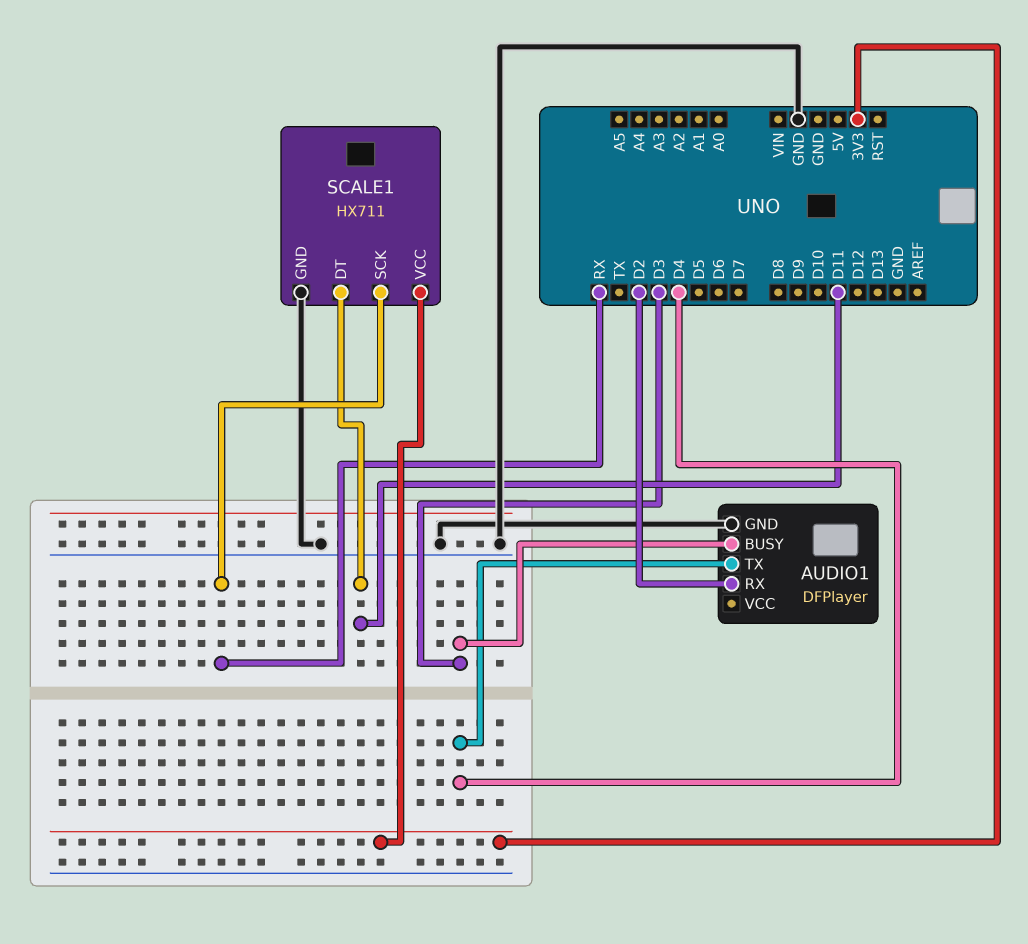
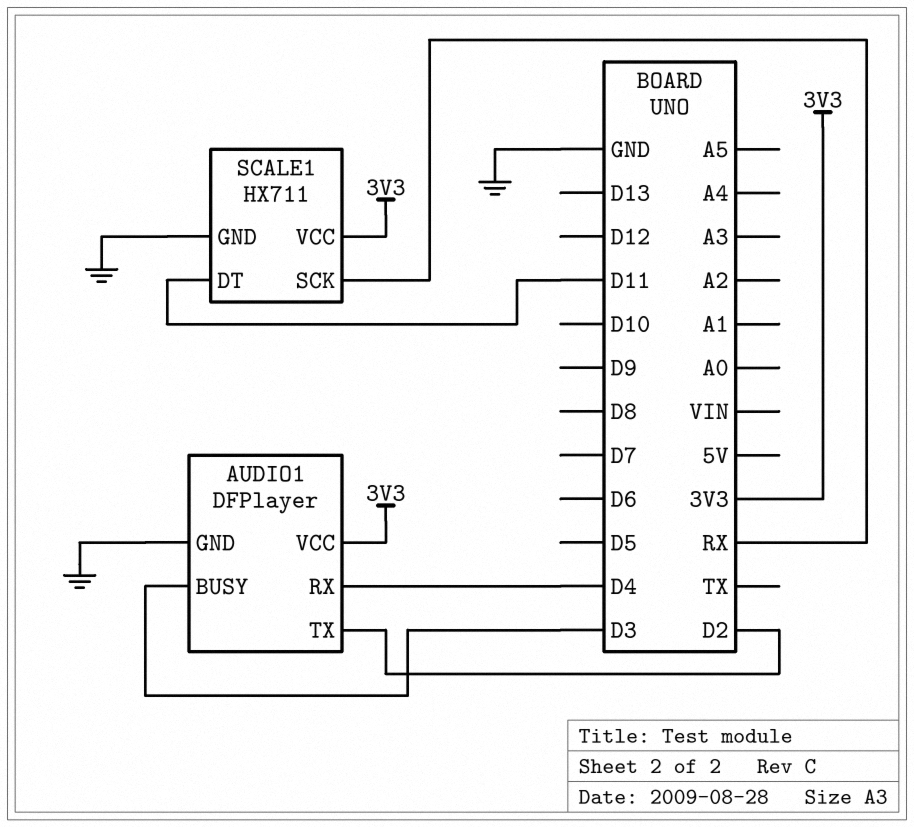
AUDIO1 pin RX: D2 -> D4
AUDIO1 pin TX: D4 -> D2
AUDIO1 pin VCC: none -> 3V3

